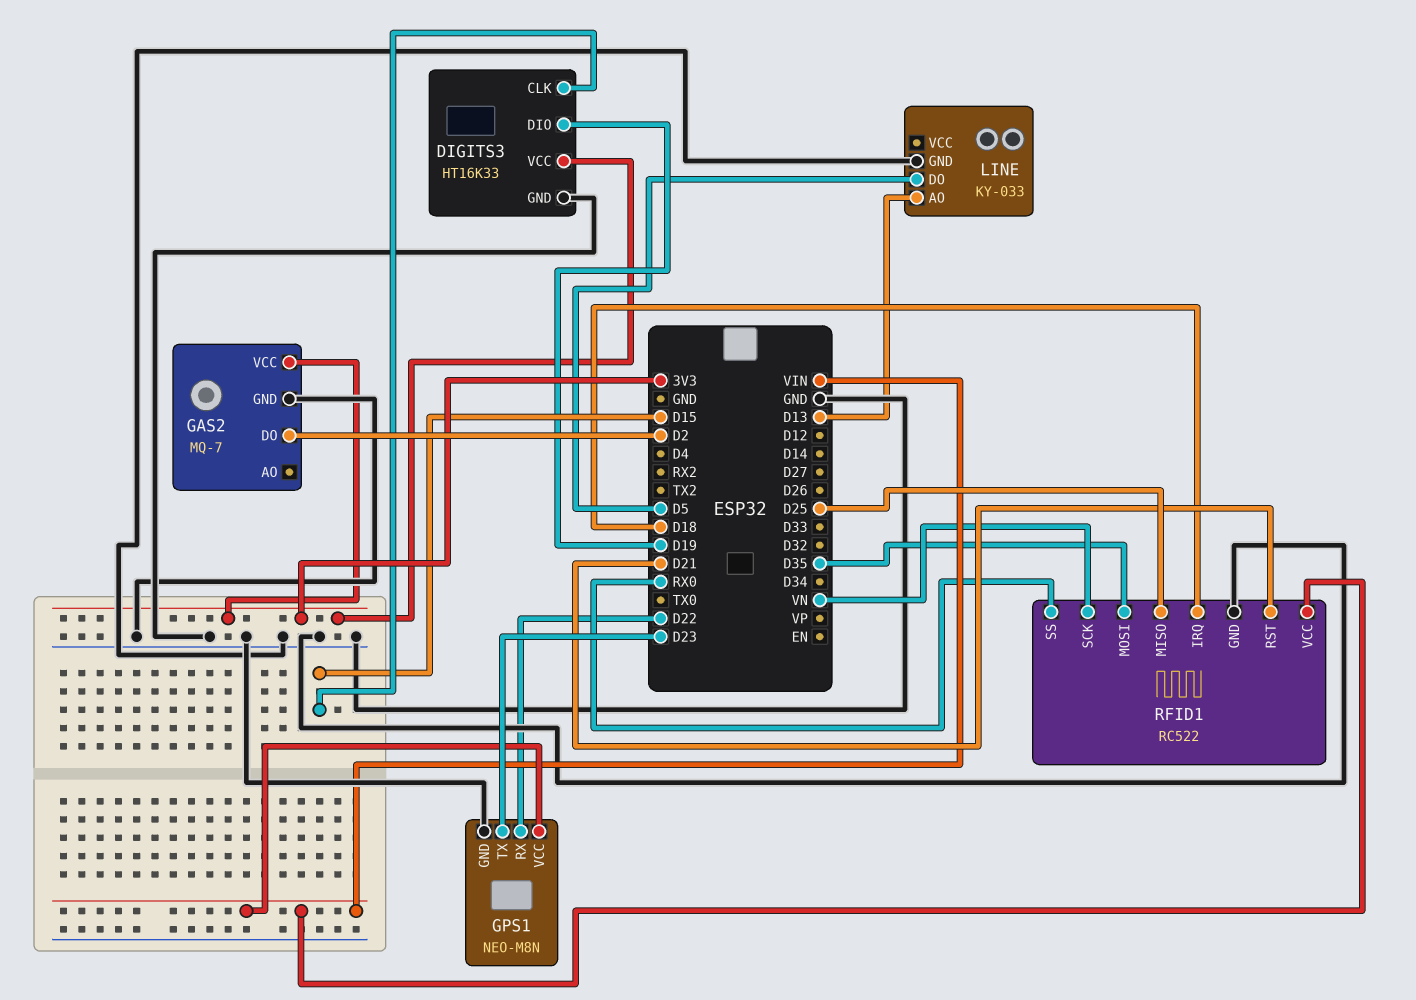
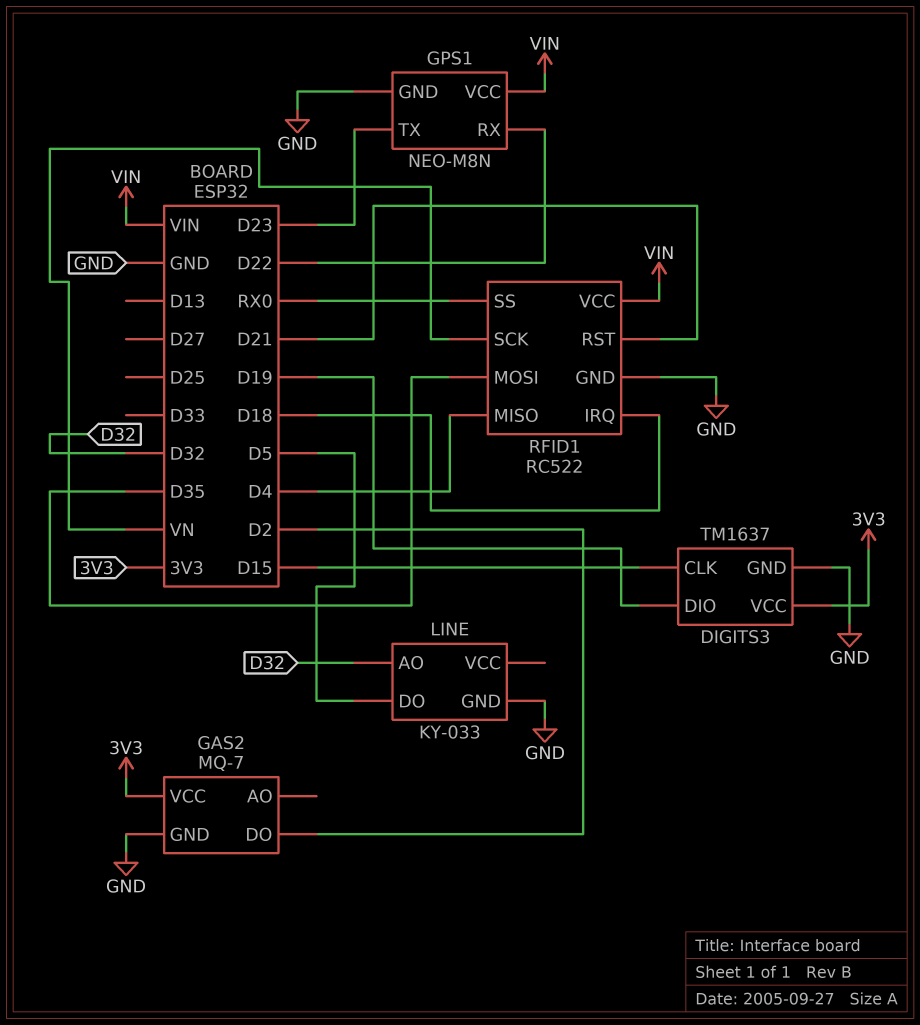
DIGITS3: HT16K33 -> TM1637
LINE pin AO: D13 -> D32
RFID1 pin MISO: D25 -> D4

